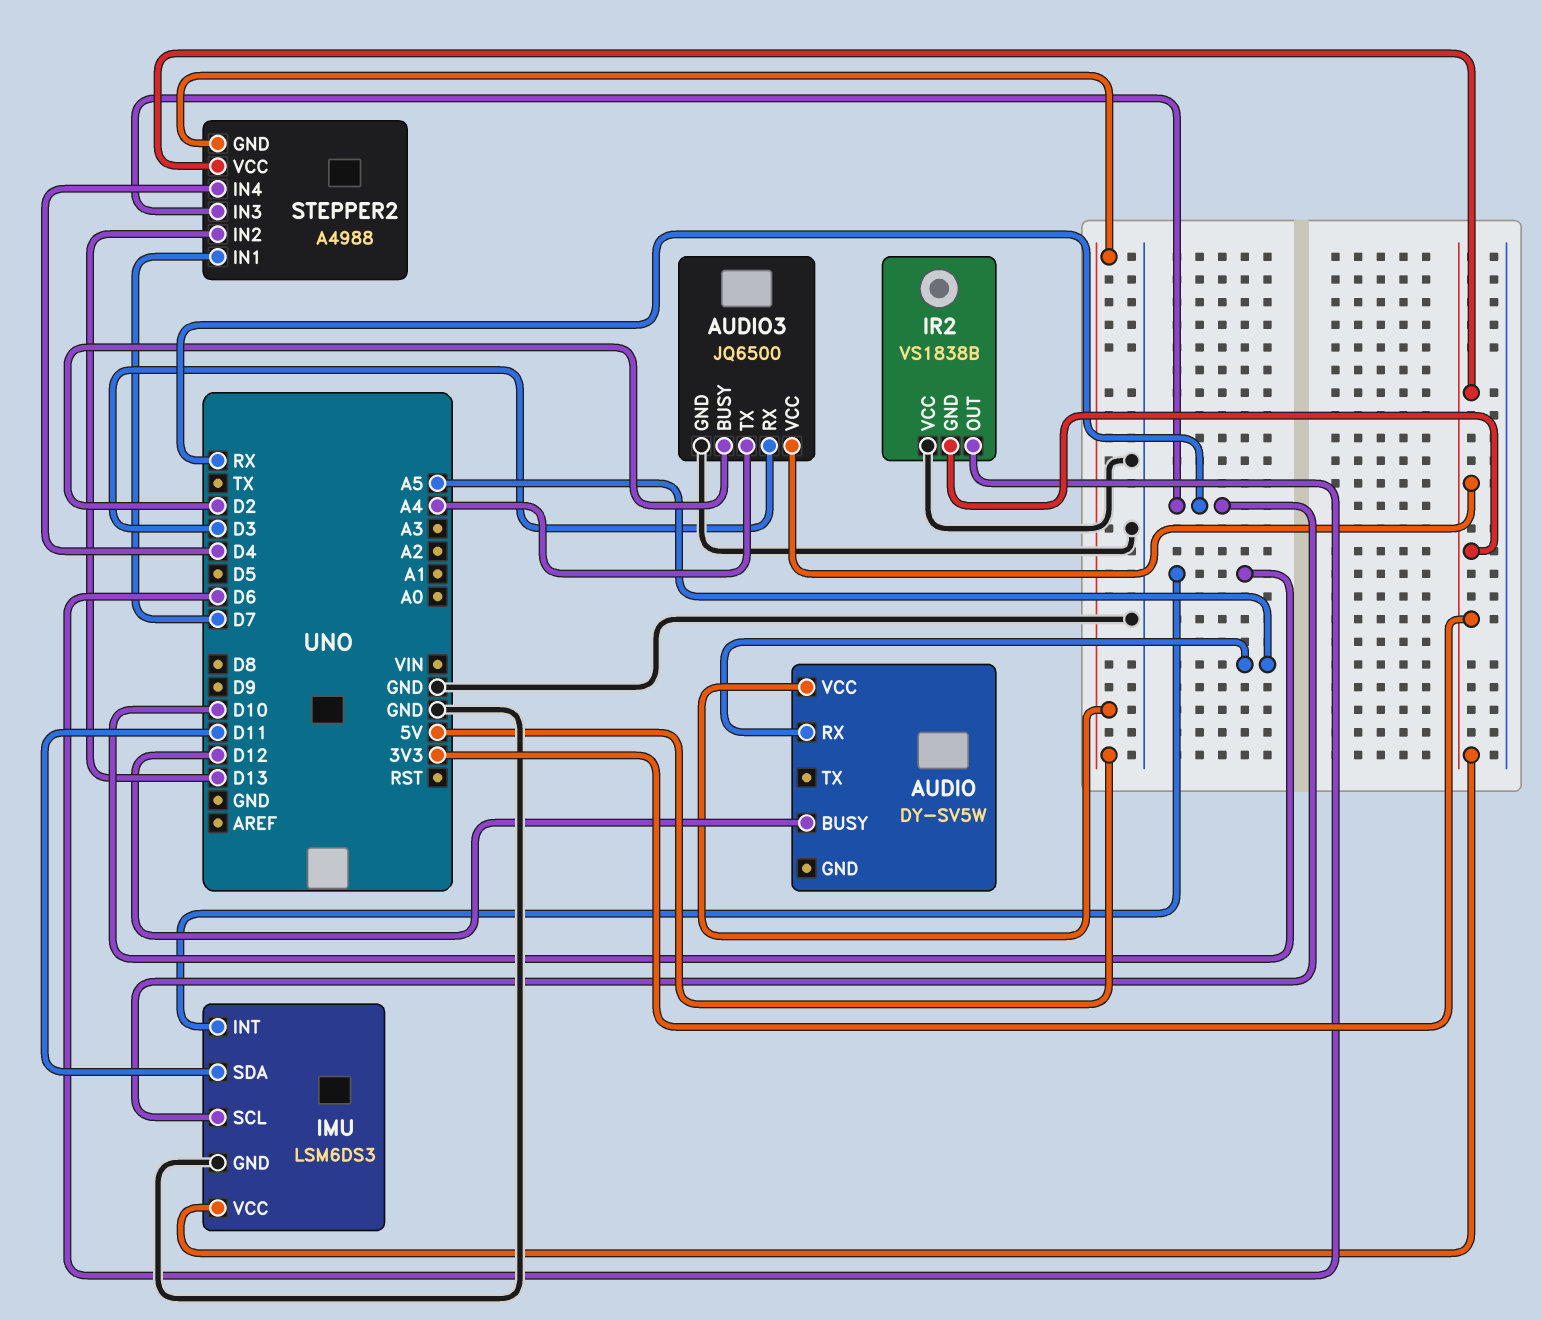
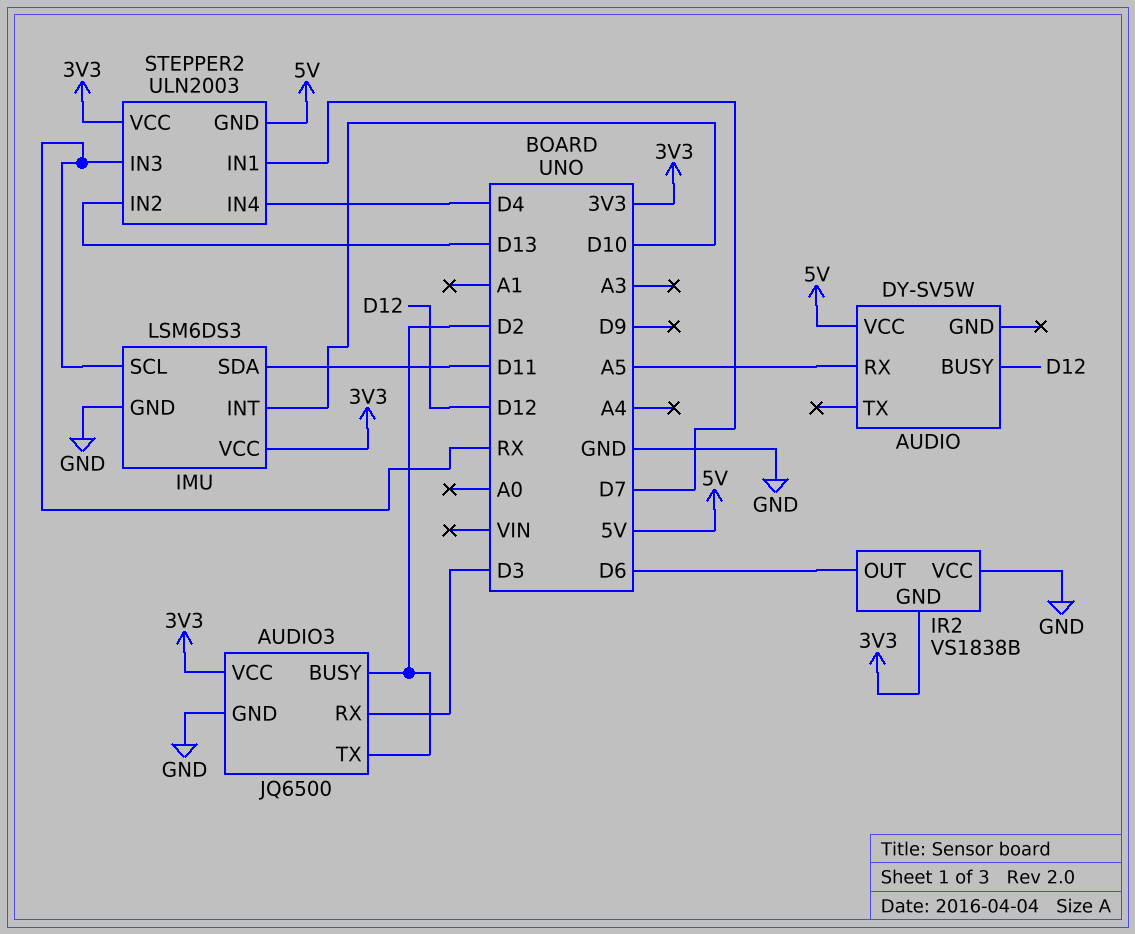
AUDIO3 pin TX: A4 -> D2
STEPPER2: A4988 -> ULN2003

